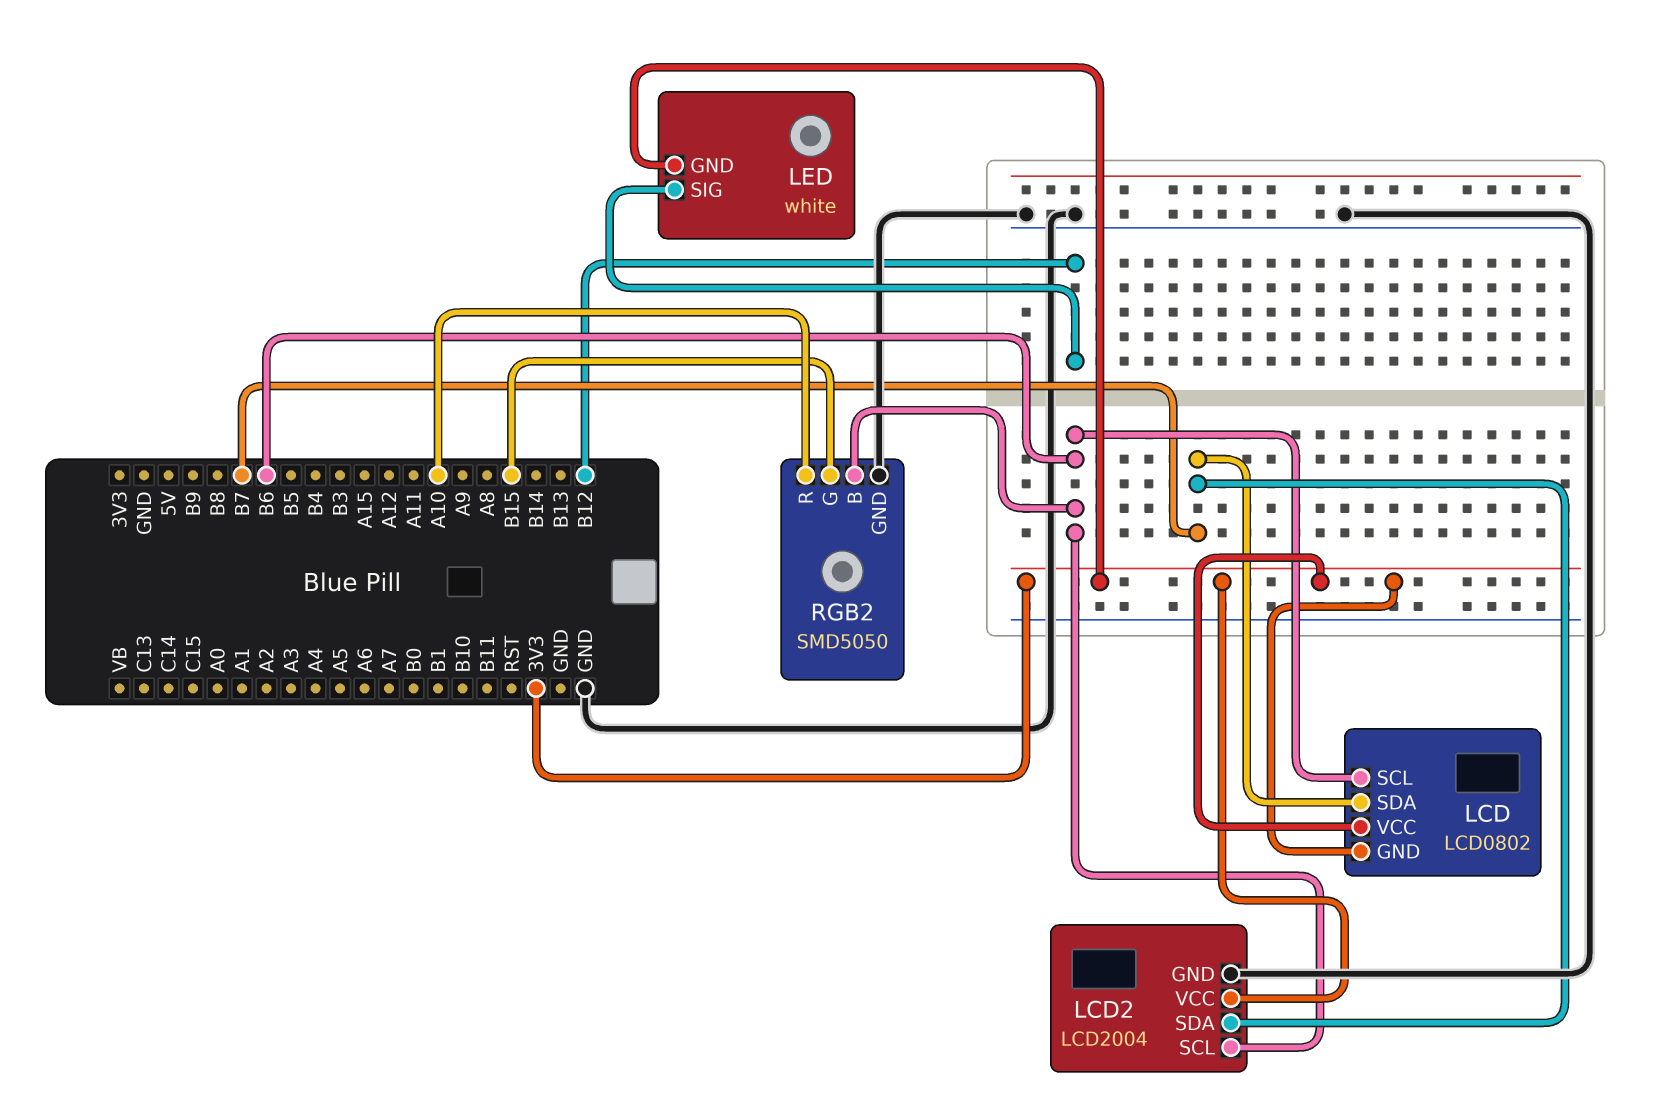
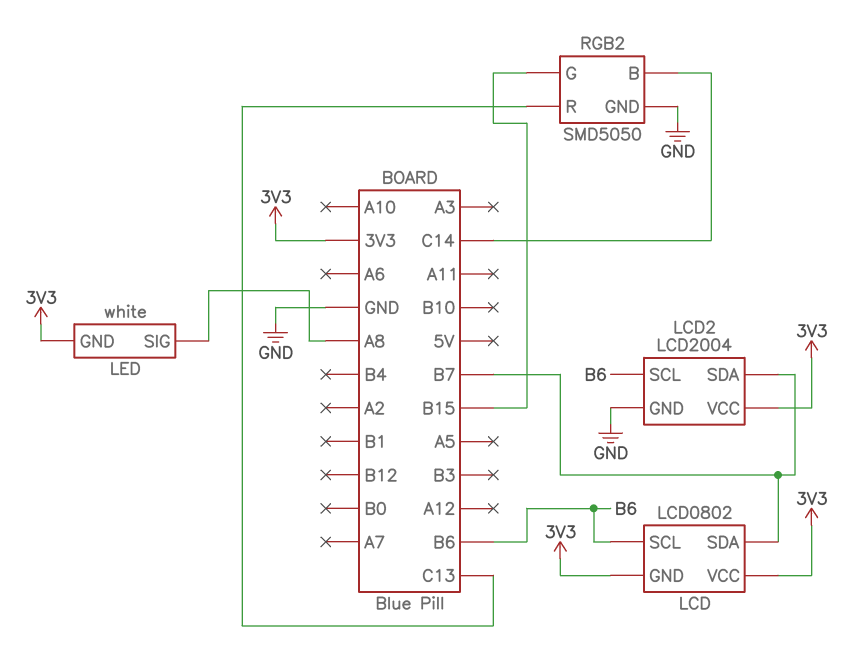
LED pin SIG: B12 -> A8
RGB2 pin B: B6 -> C14
RGB2 pin R: A10 -> C13

